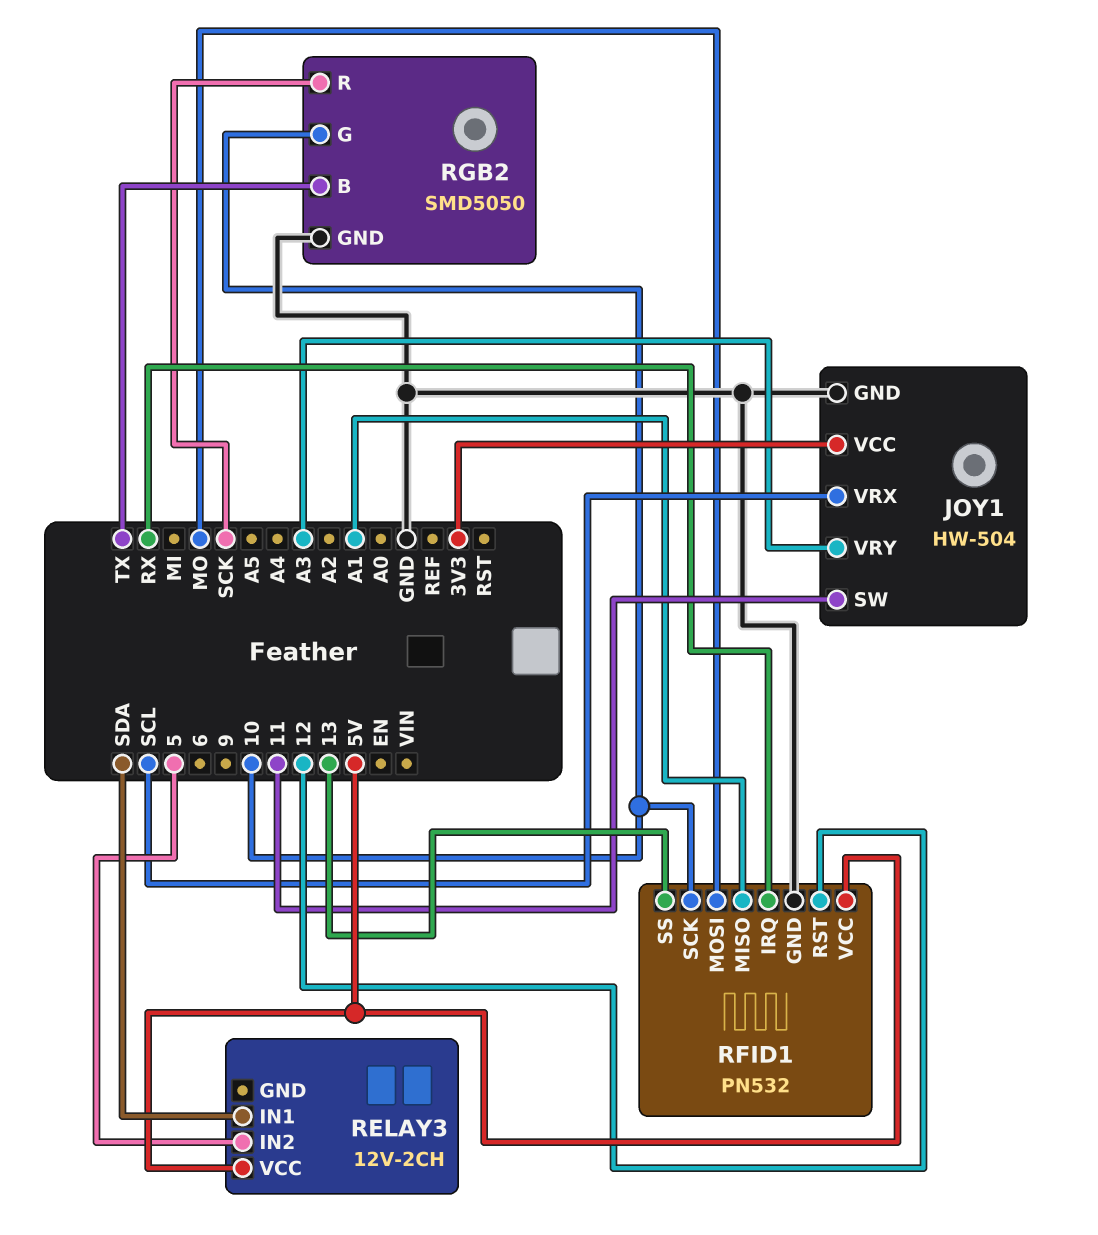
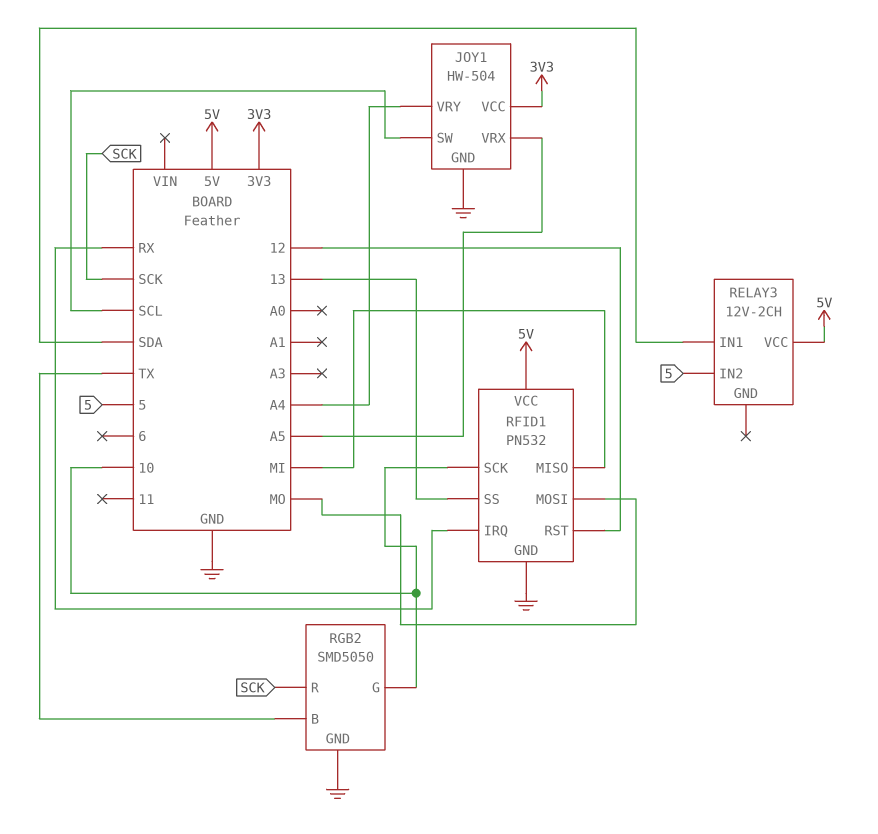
JOY1 pin SW: 11 -> SCL
JOY1 pin VRX: SCL -> A5
JOY1 pin VRY: A3 -> A4
RFID1 pin MISO: A1 -> MI

